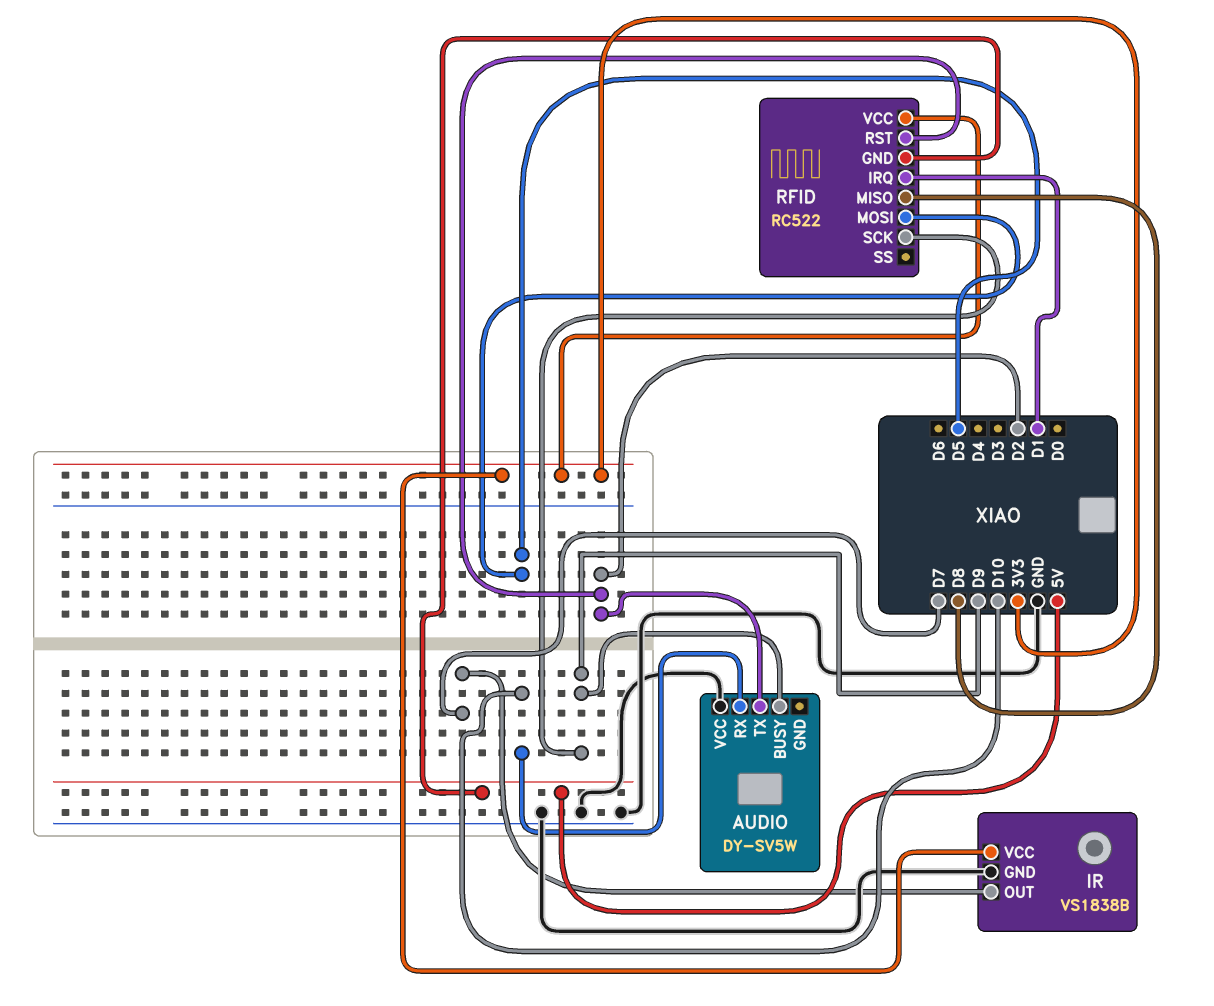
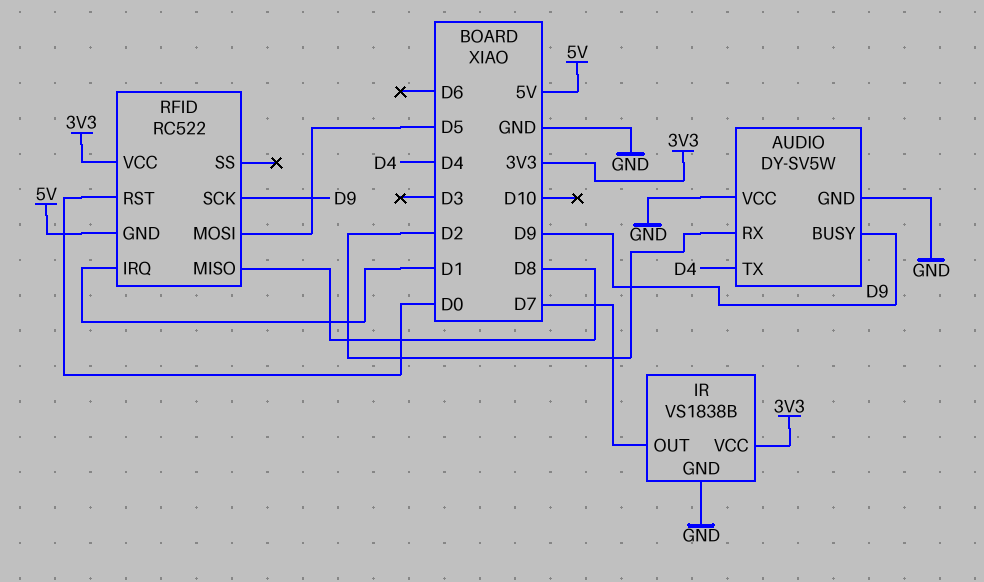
AUDIO pin GND: none -> GND
AUDIO pin RX: D10 -> D2
AUDIO pin TX: D2 -> D4
RFID pin RST: D2 -> D0

